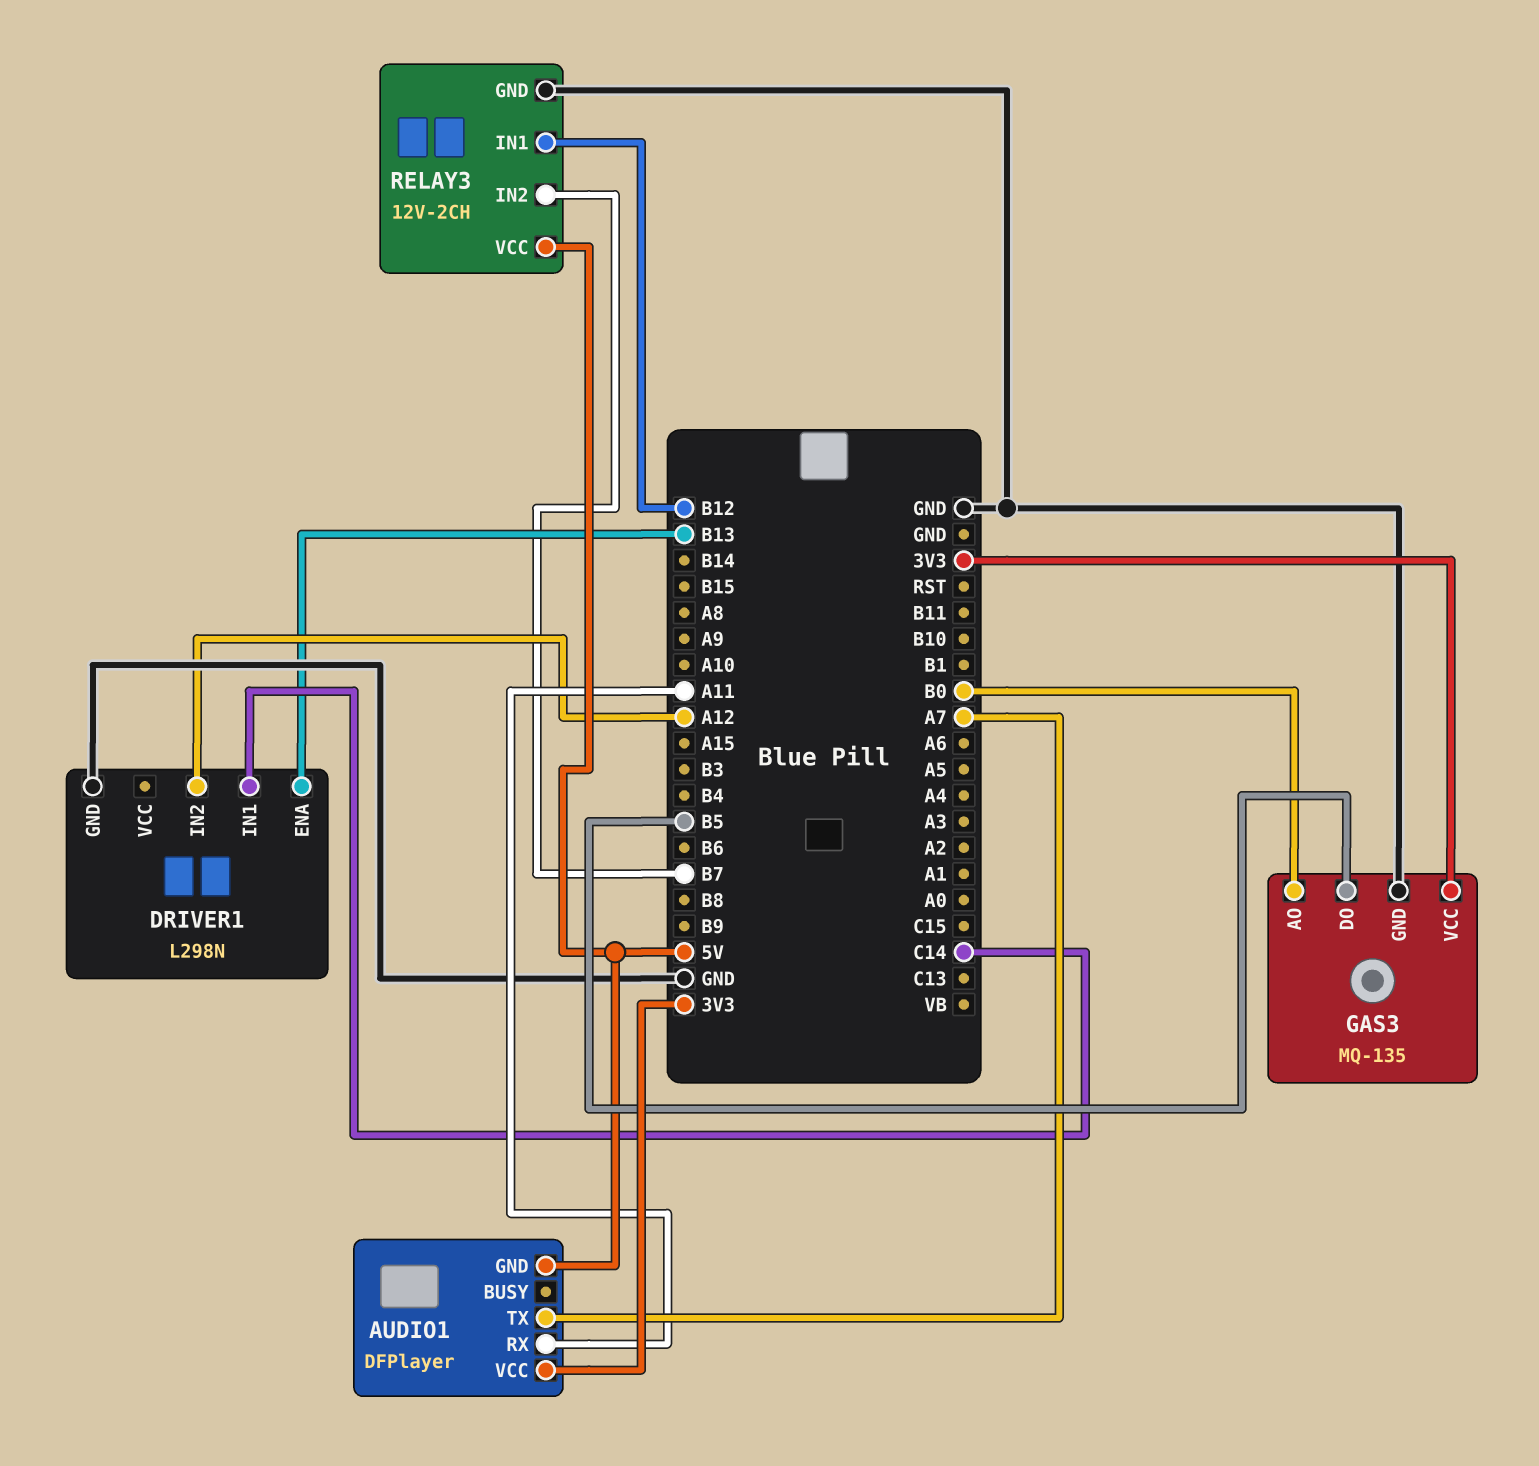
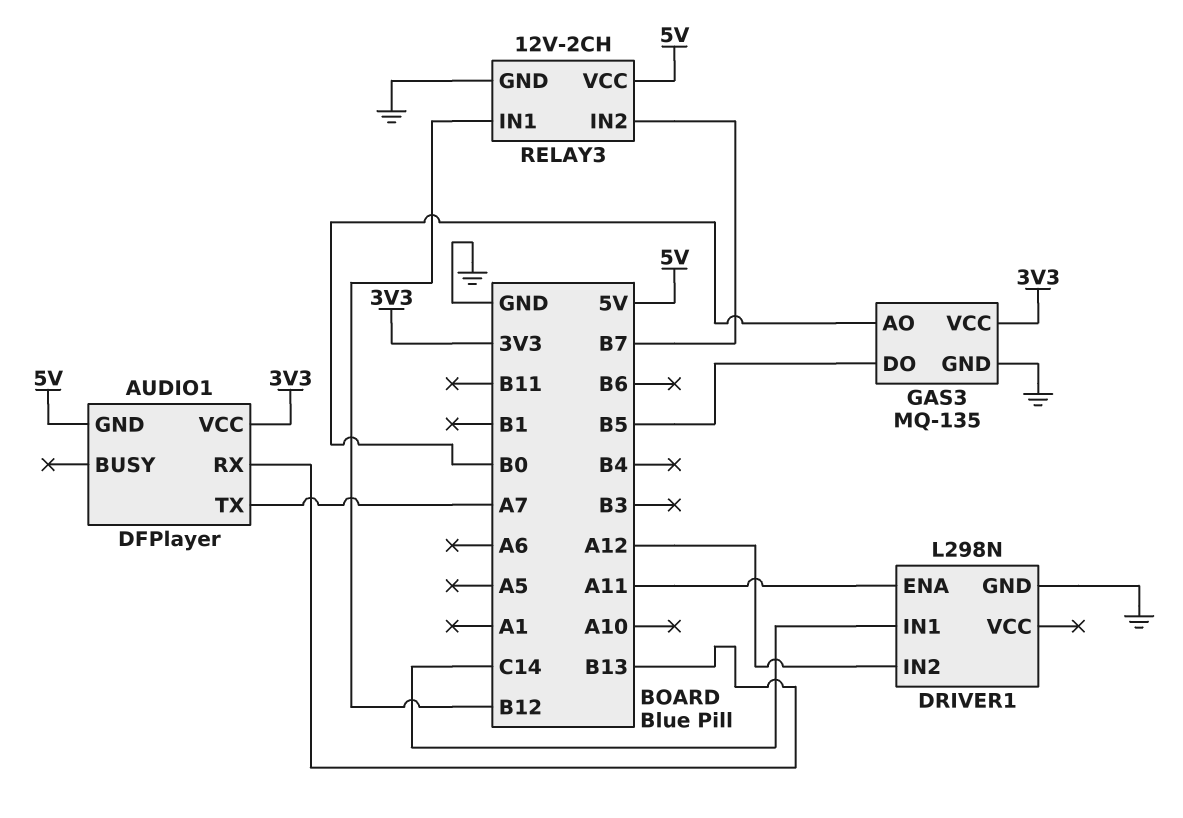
AUDIO1 pin RX: A11 -> B13
DRIVER1 pin ENA: B13 -> A11

